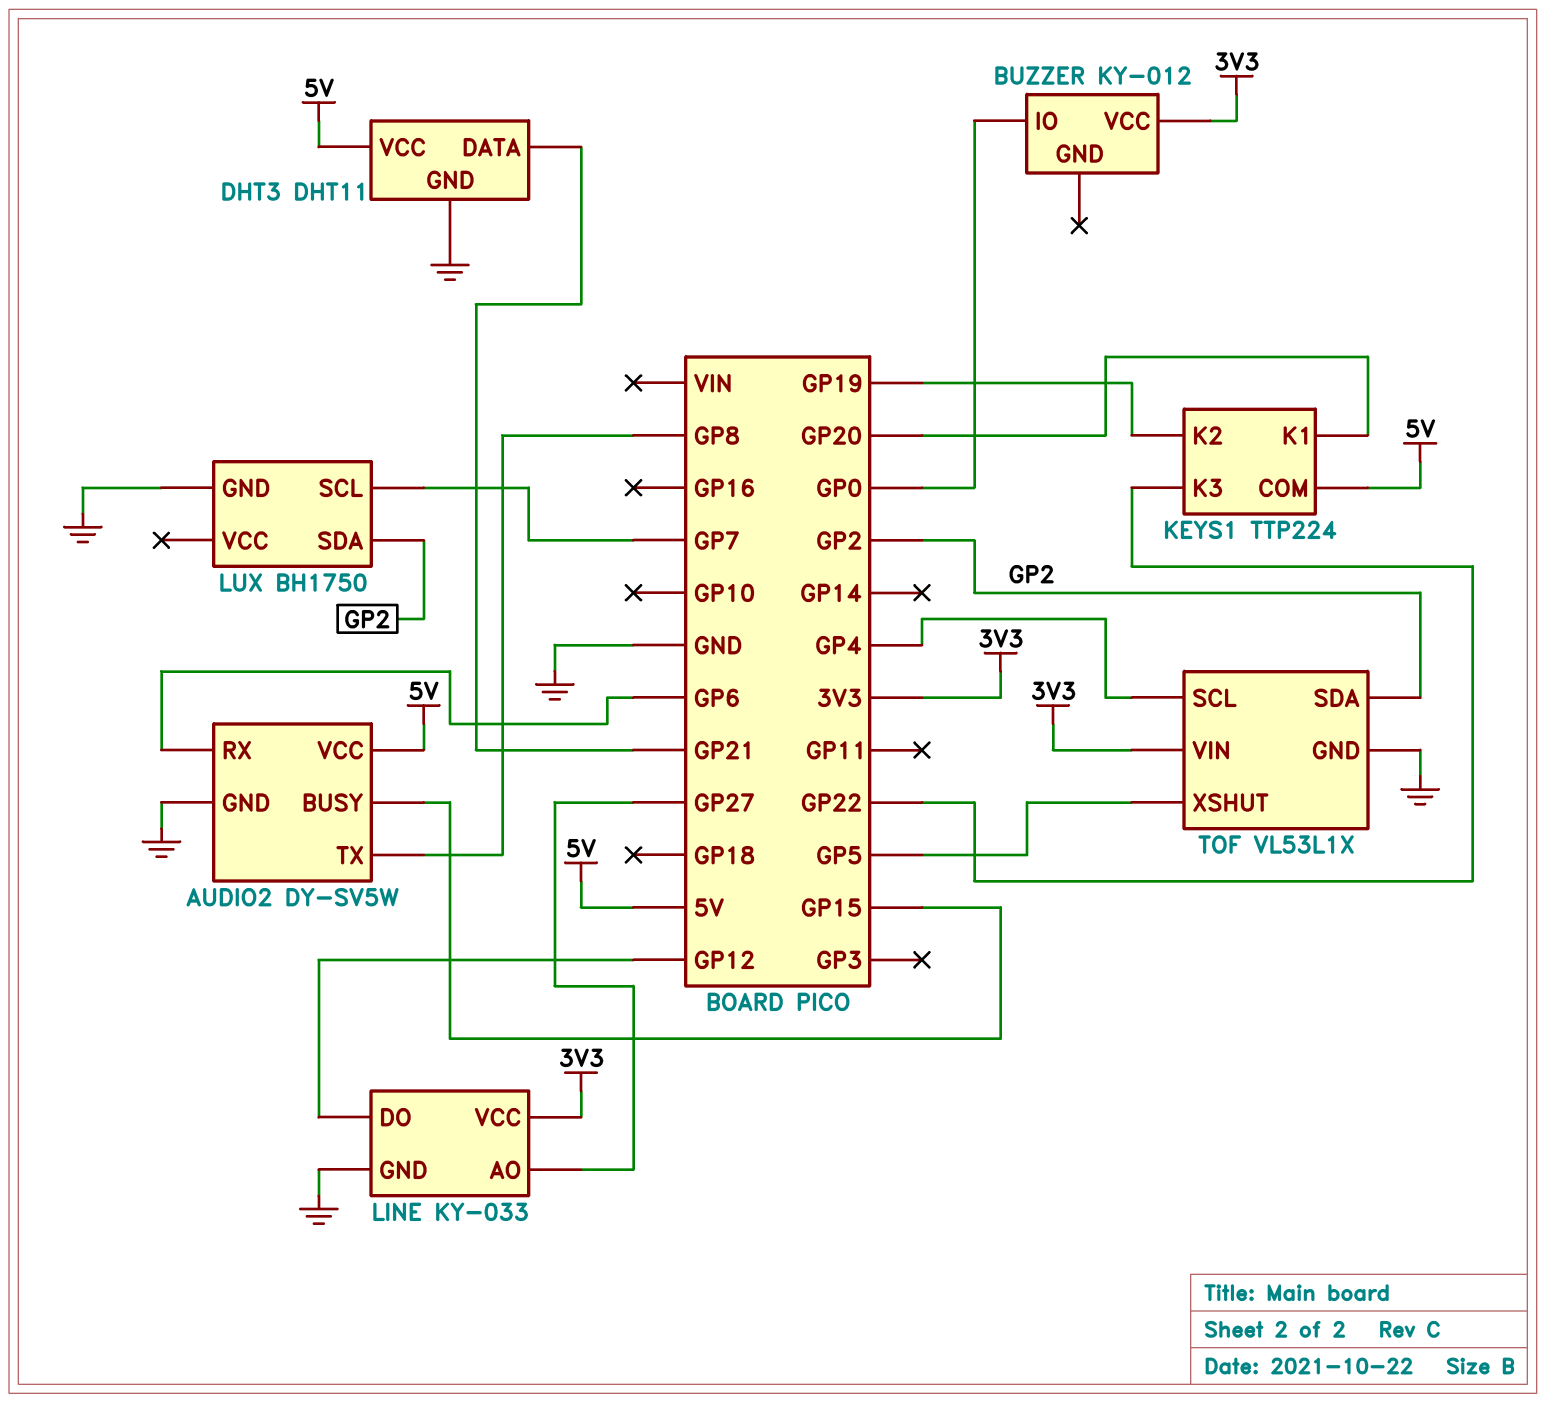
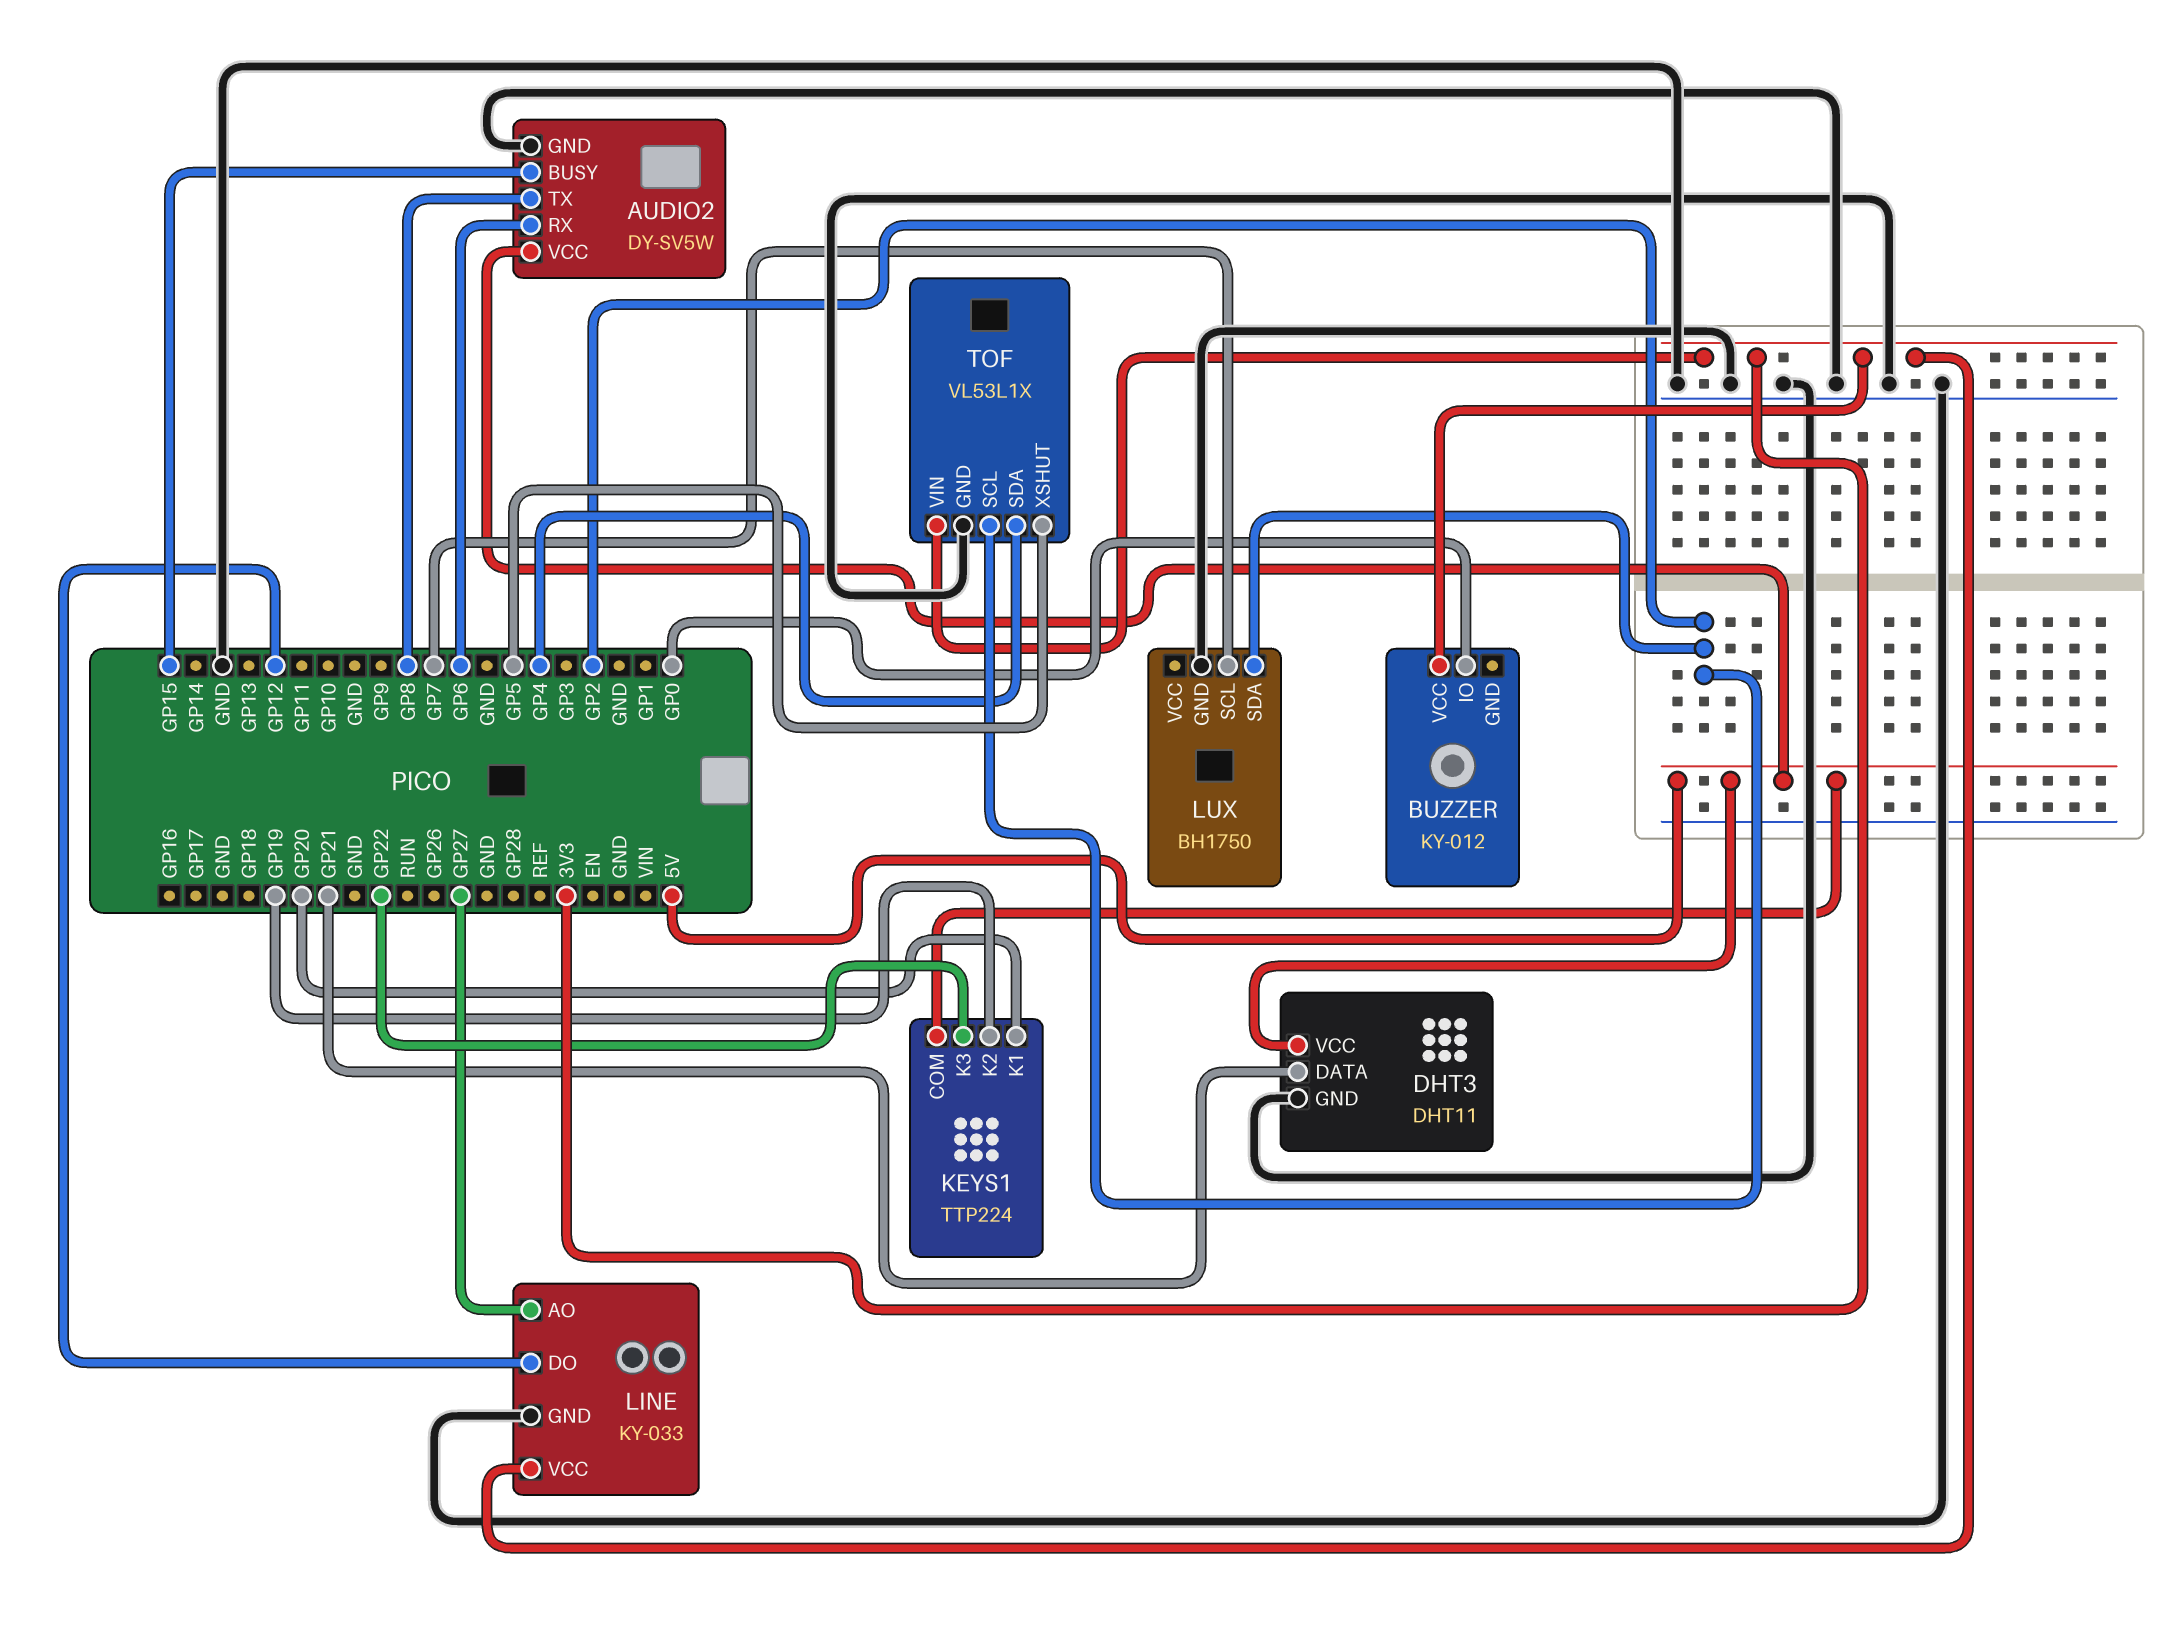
TOF pin SCL: GP4 -> GP2
TOF pin SDA: GP2 -> GP4

